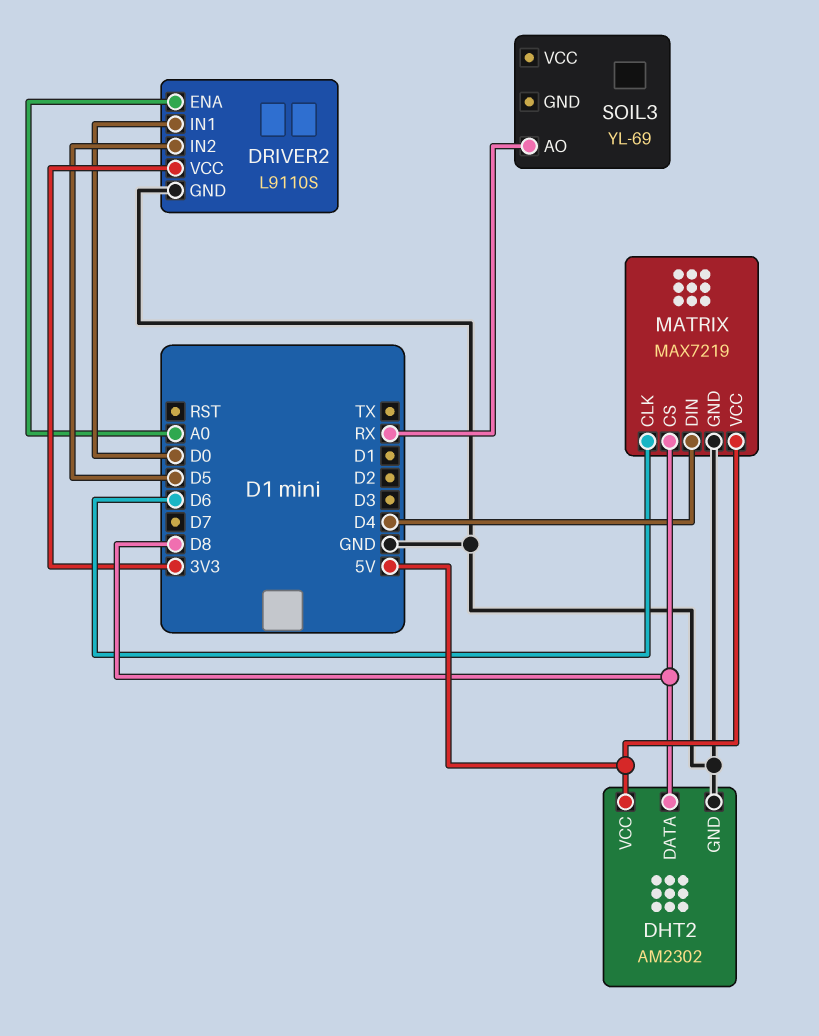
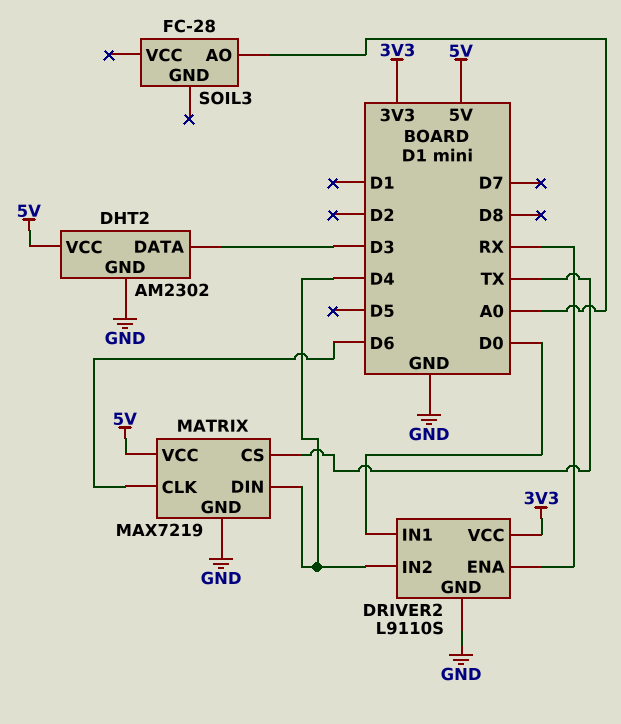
DHT2 pin DATA: D8 -> D3
DRIVER2 pin ENA: A0 -> RX
DRIVER2 pin IN2: D5 -> D4
MATRIX pin CS: D8 -> TX
SOIL3: YL-69 -> FC-28
SOIL3 pin AO: RX -> A0

